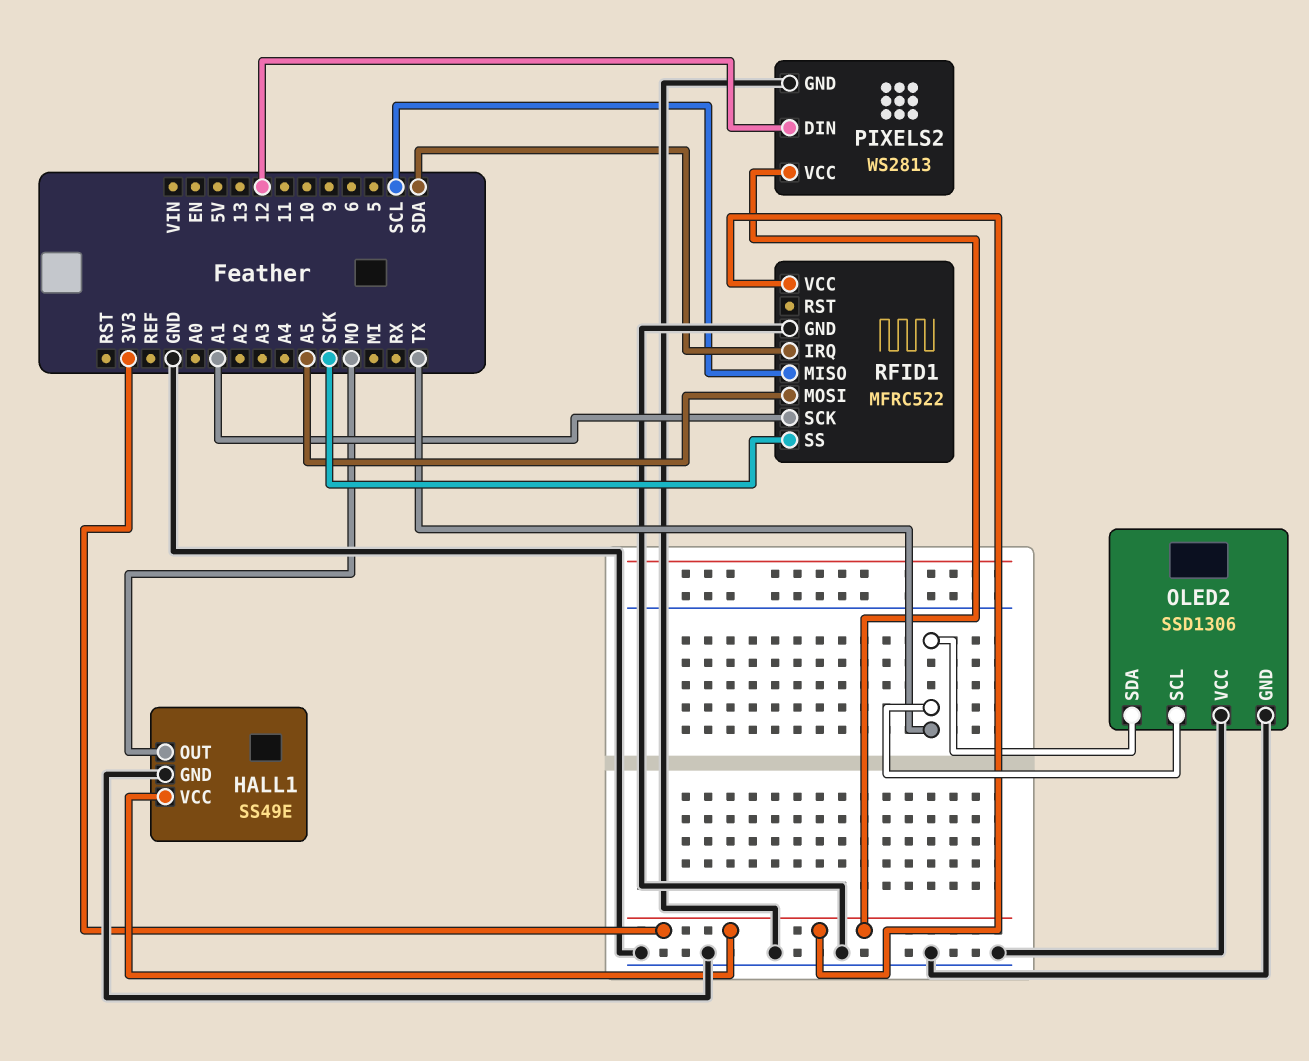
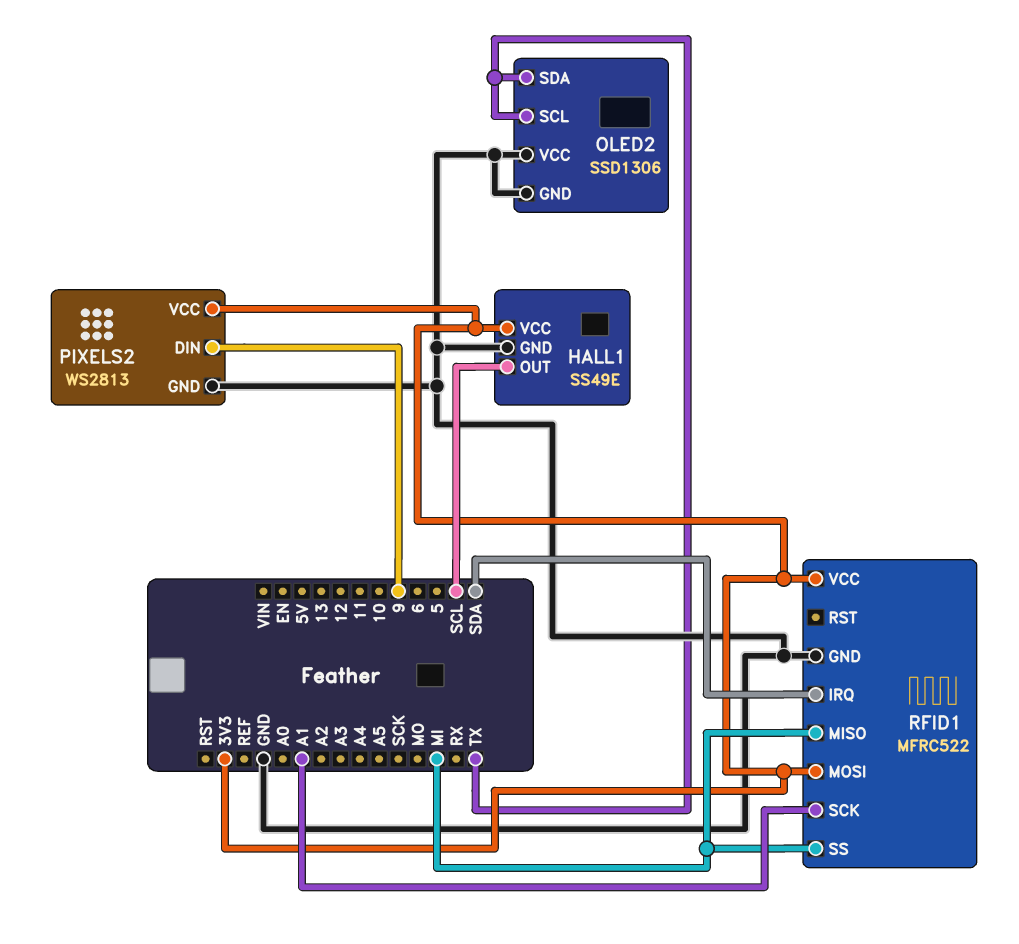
HALL1 pin OUT: MO -> SCL
PIXELS2 pin DIN: 12 -> 9
RFID1 pin MISO: SCL -> MI
RFID1 pin MOSI: A5 -> 3V3
RFID1 pin SS: SCK -> MI

